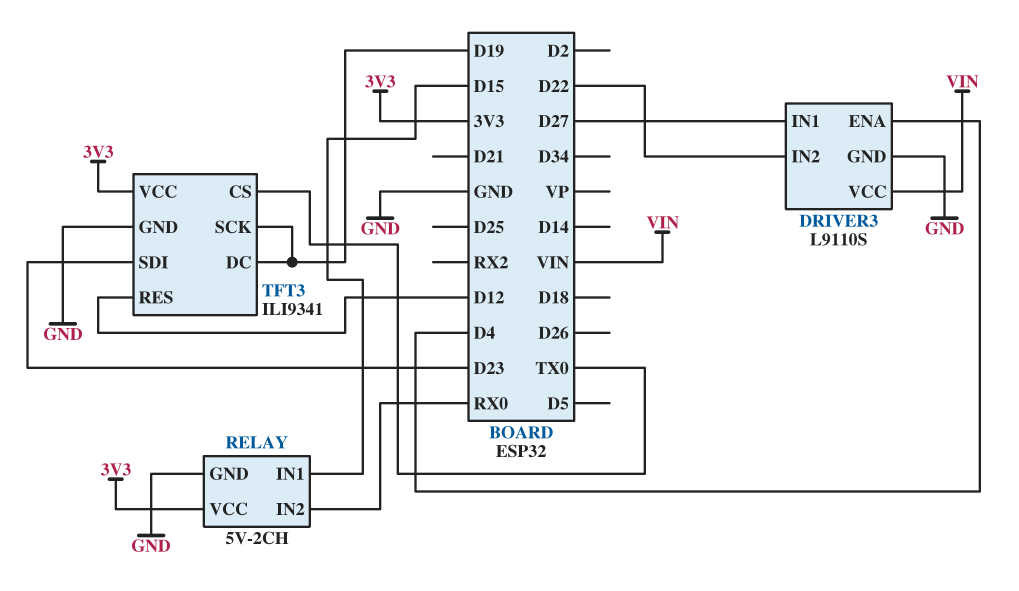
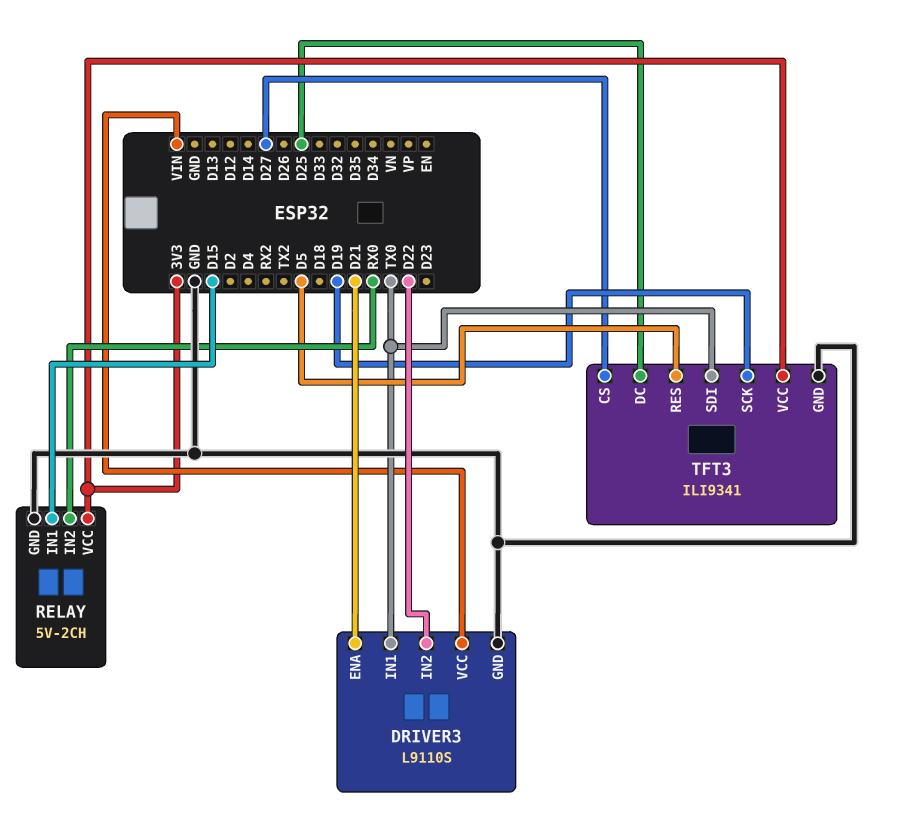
DRIVER3 pin ENA: D4 -> D21
DRIVER3 pin IN1: D27 -> TX0
TFT3 pin CS: TX0 -> D27
TFT3 pin DC: D19 -> D25
TFT3 pin RES: D12 -> D5
TFT3 pin SDI: D23 -> TX0

